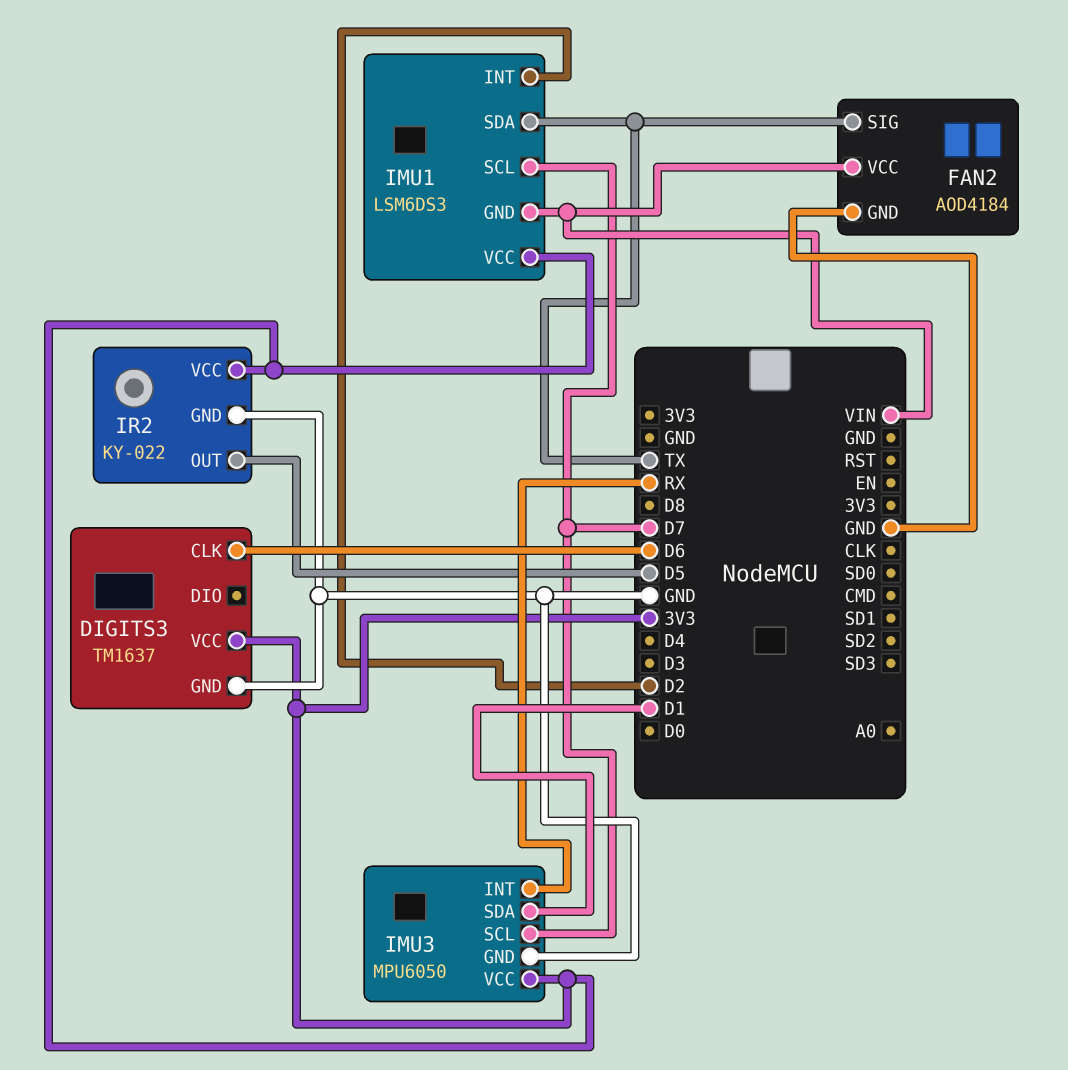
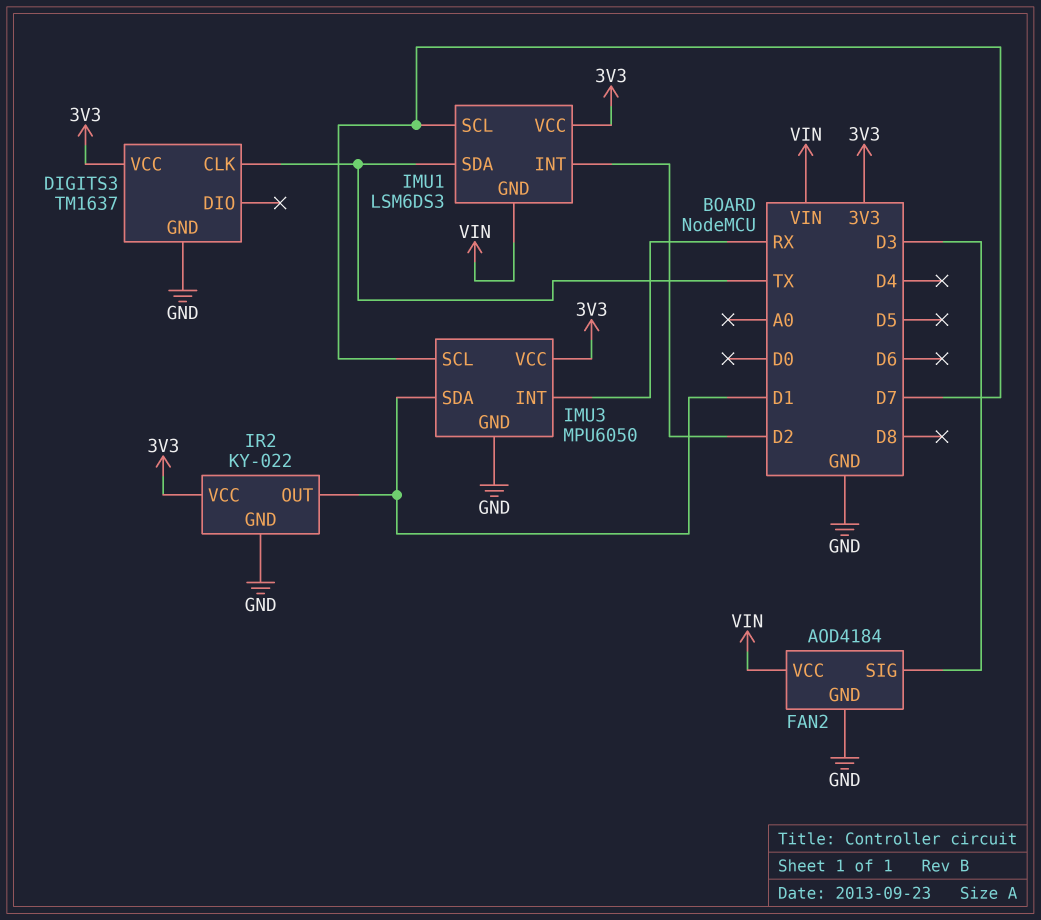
DIGITS3 pin CLK: D6 -> TX
FAN2 pin SIG: TX -> D3
IR2 pin OUT: D5 -> D1

